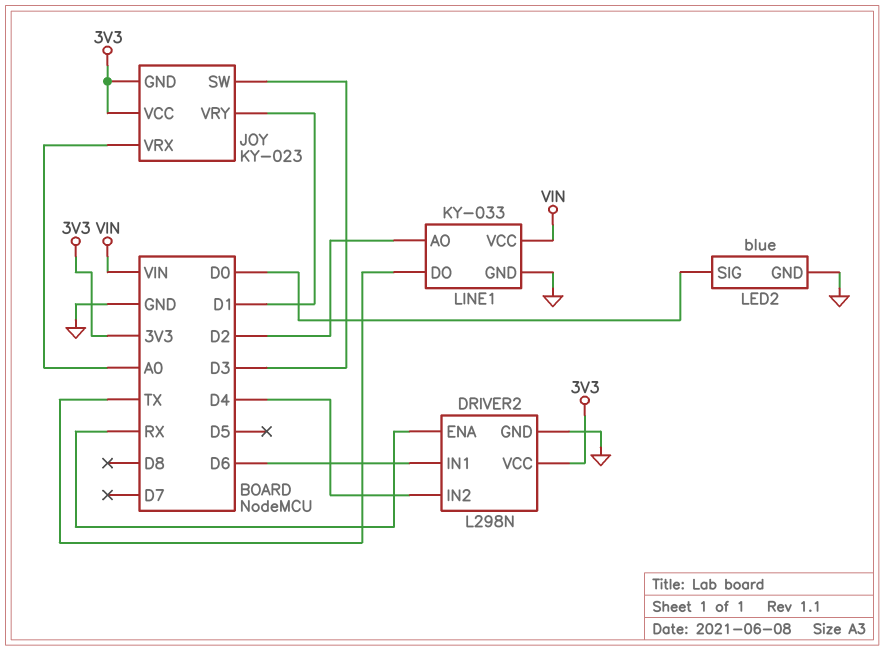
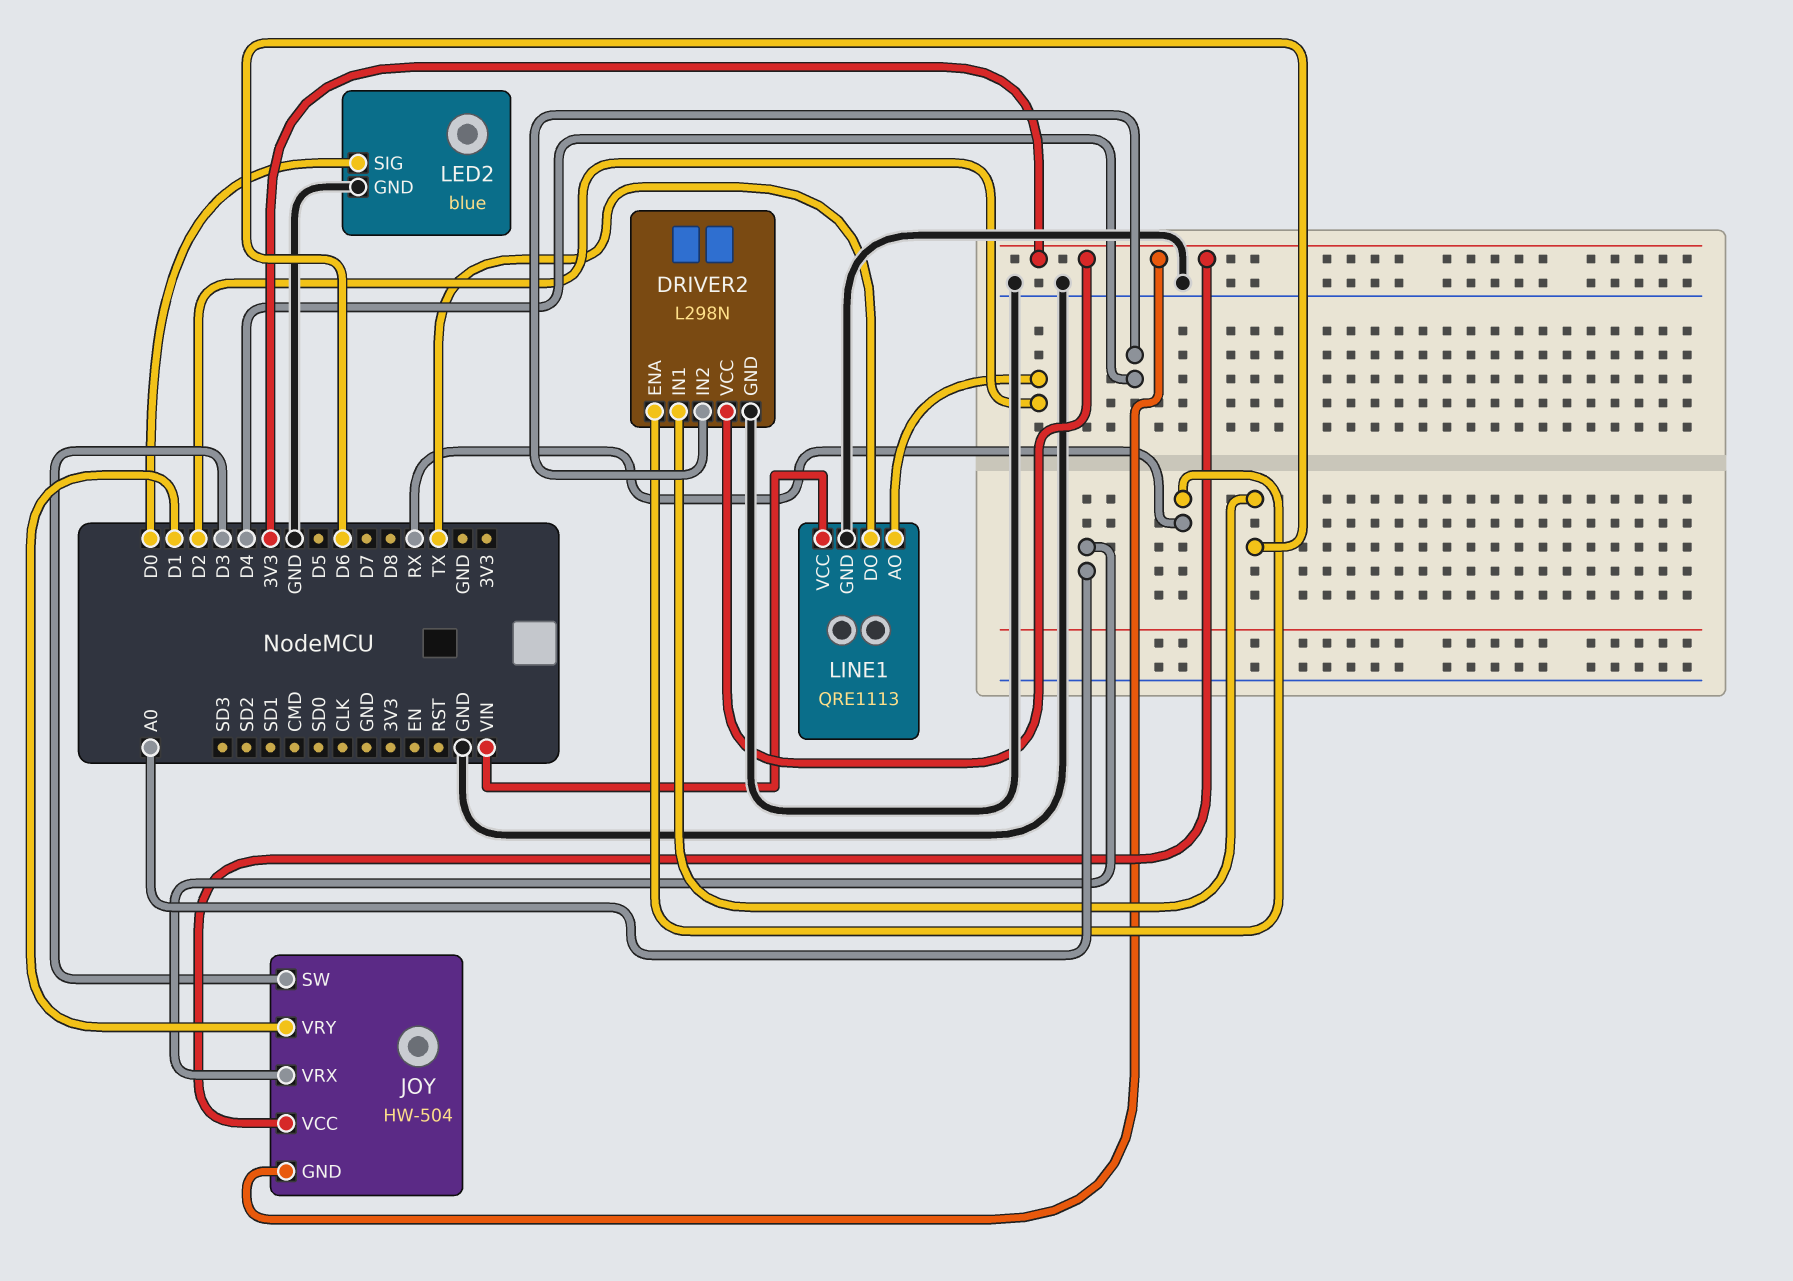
JOY: KY-023 -> HW-504
LINE1: KY-033 -> QRE1113

